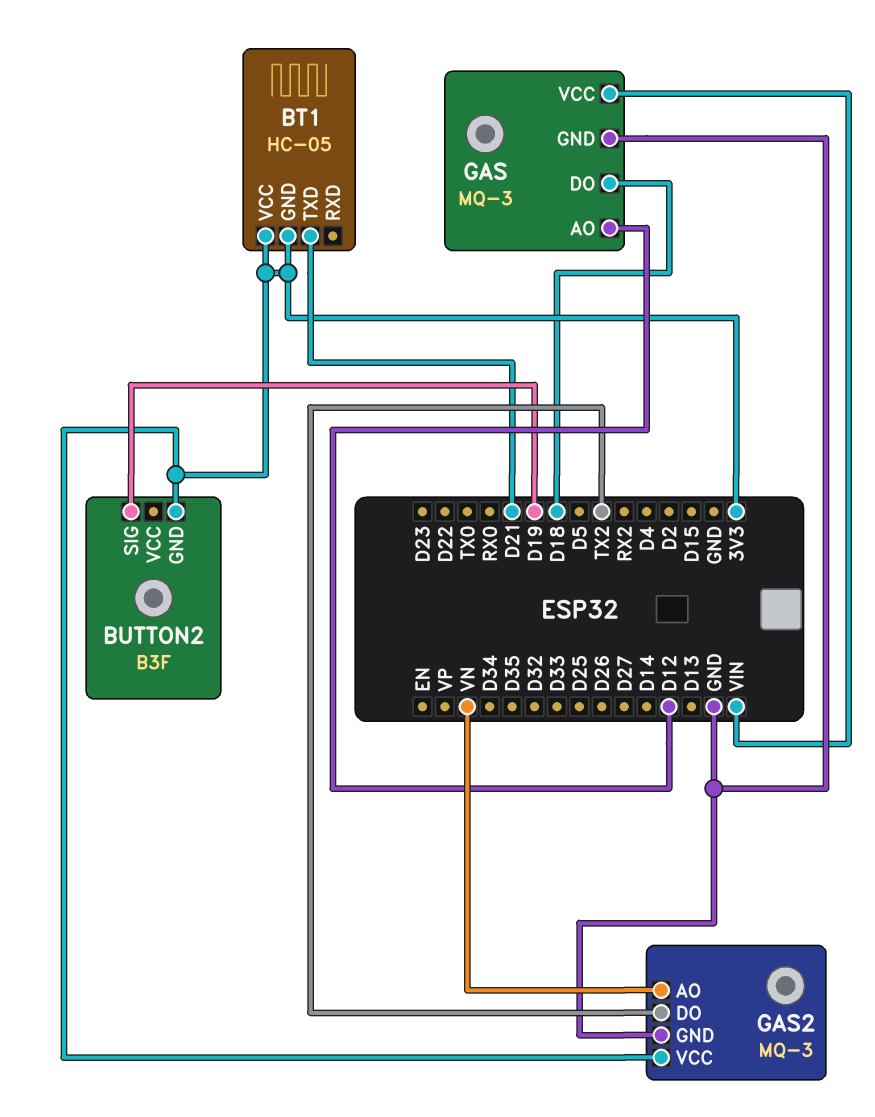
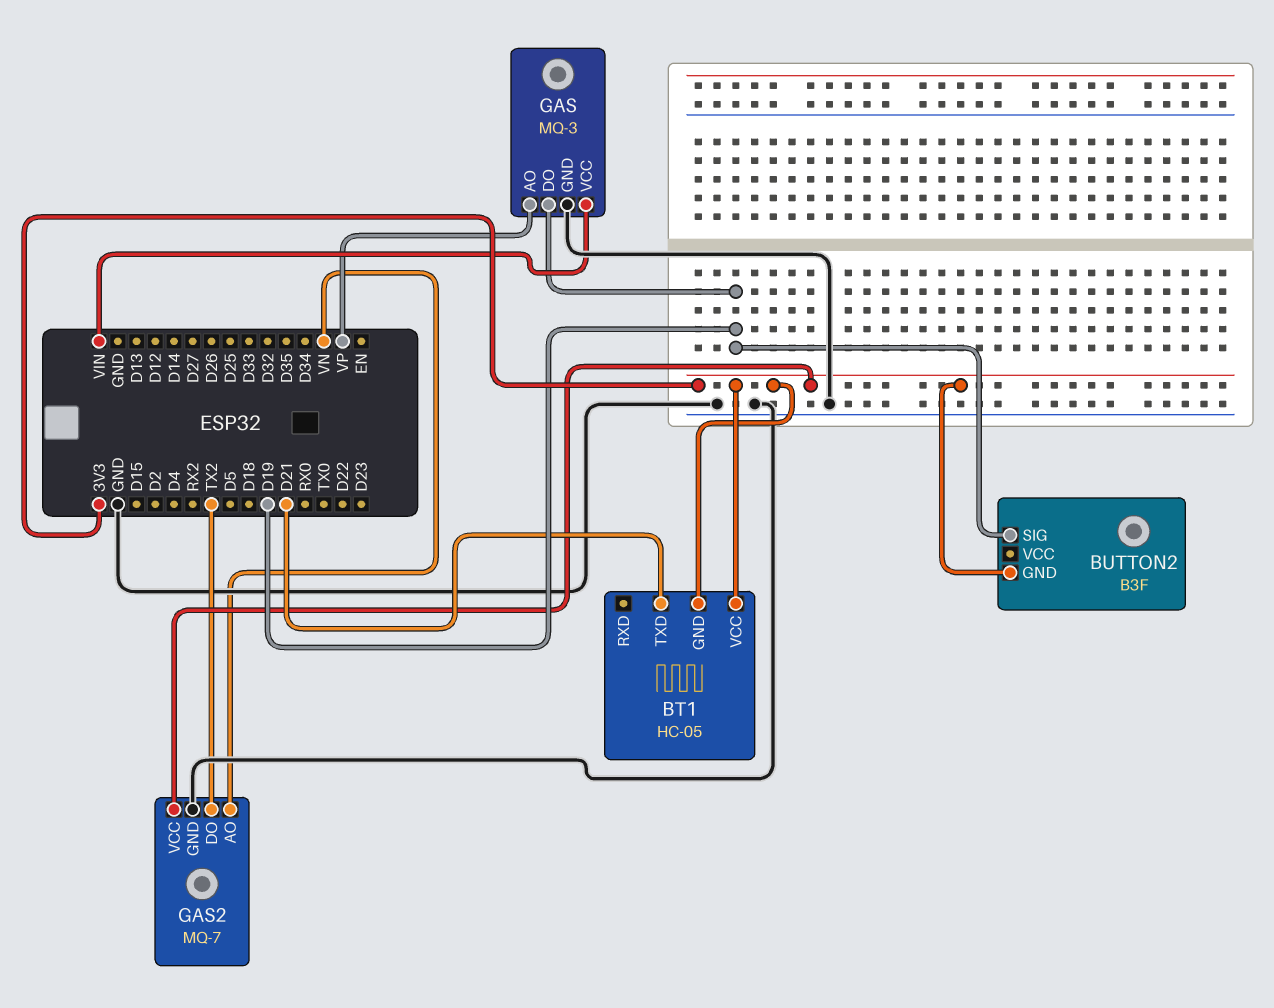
GAS pin AO: D12 -> VP
GAS pin DO: D18 -> D19
GAS2: MQ-3 -> MQ-7

